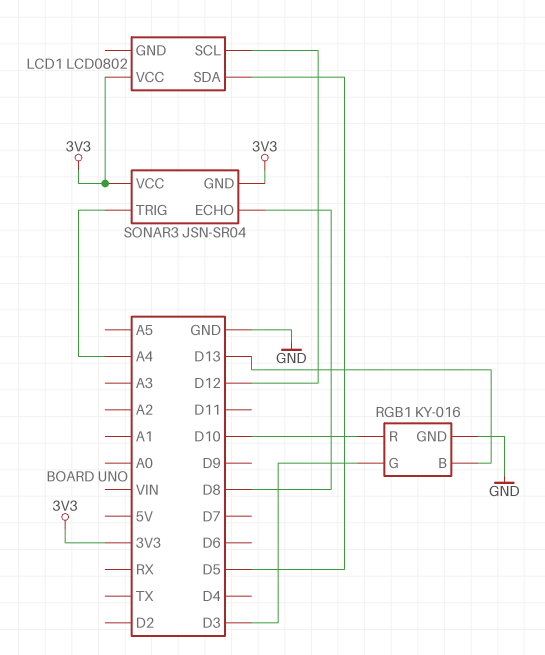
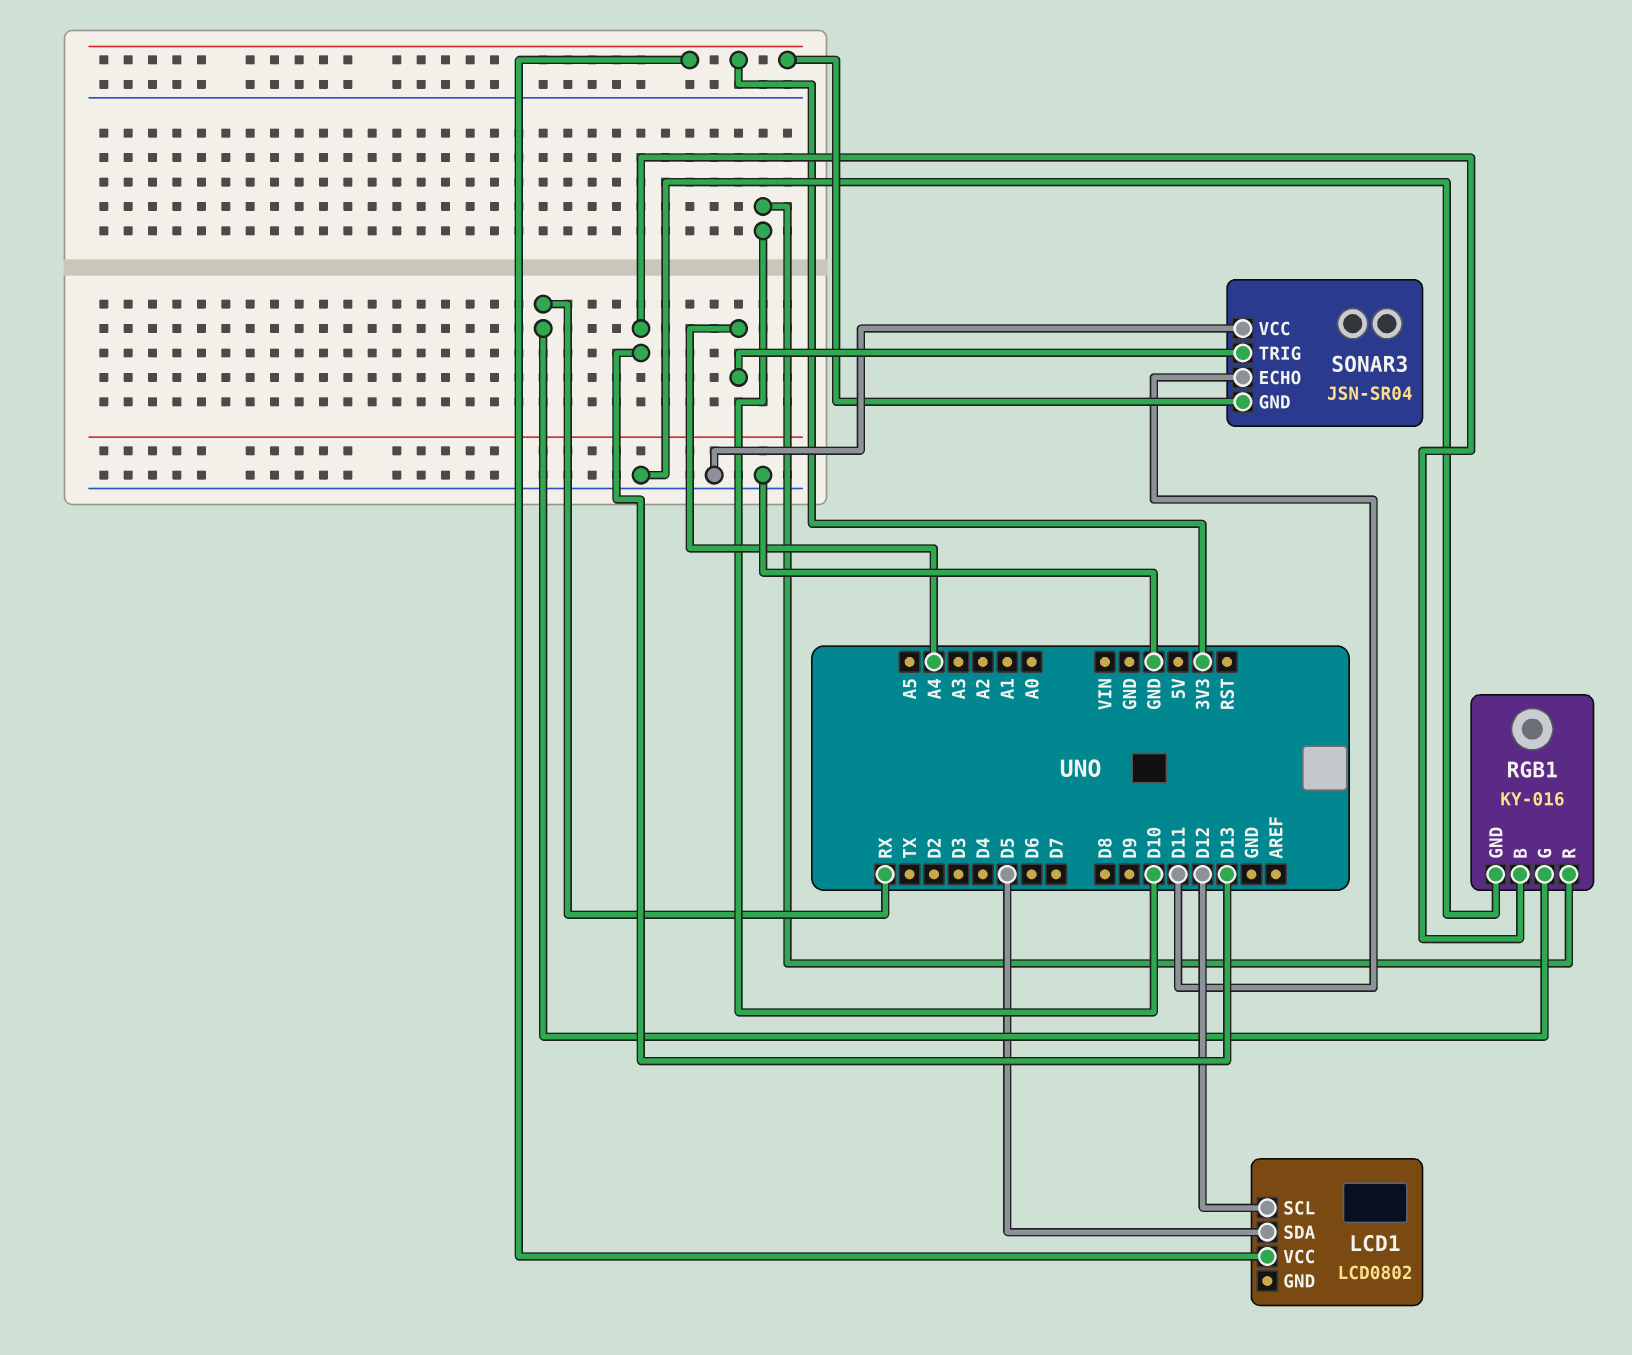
RGB1 pin G: D3 -> RX
SONAR3 pin ECHO: D8 -> D11
SONAR3 pin VCC: 3V3 -> GND

